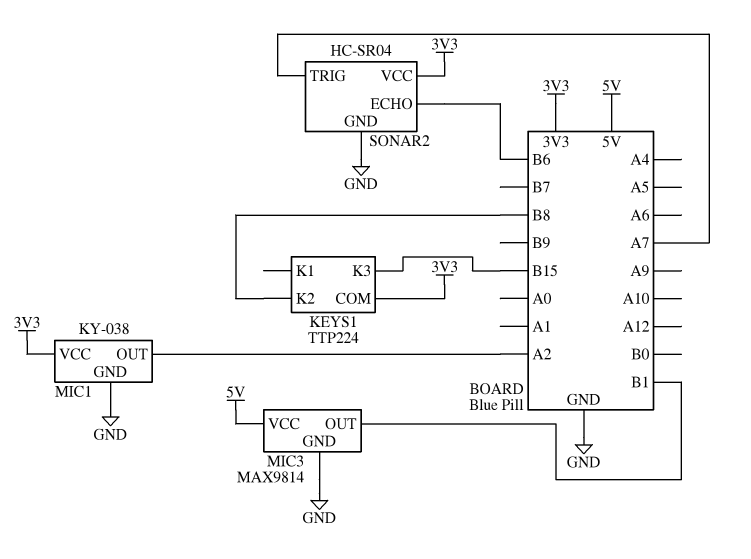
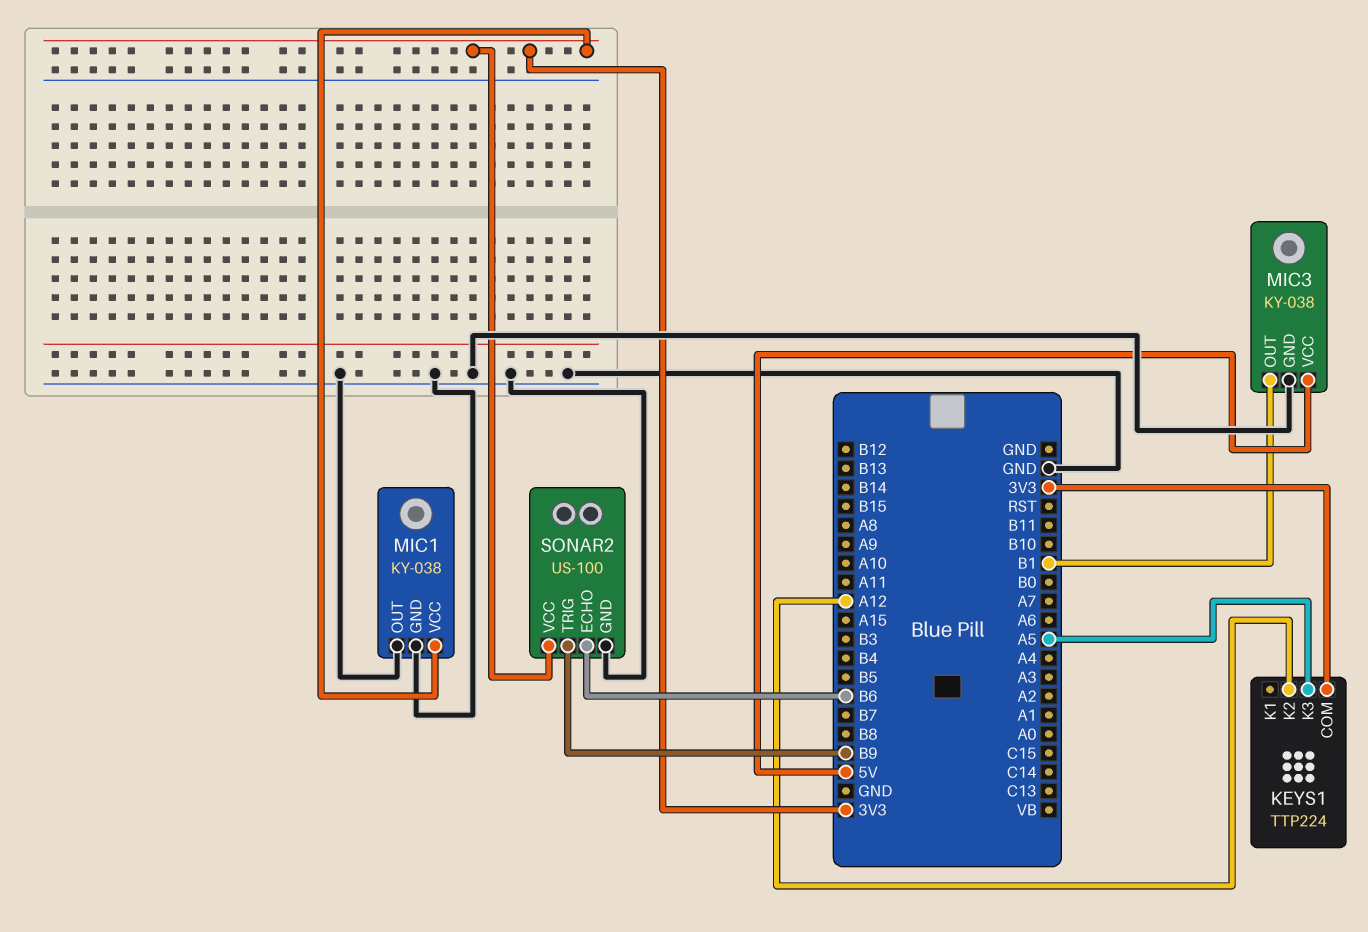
KEYS1 pin K2: B8 -> A12
KEYS1 pin K3: B15 -> A5
MIC1 pin OUT: A2 -> GND
MIC3: MAX9814 -> KY-038
SONAR2: HC-SR04 -> US-100
SONAR2 pin TRIG: A7 -> B9

